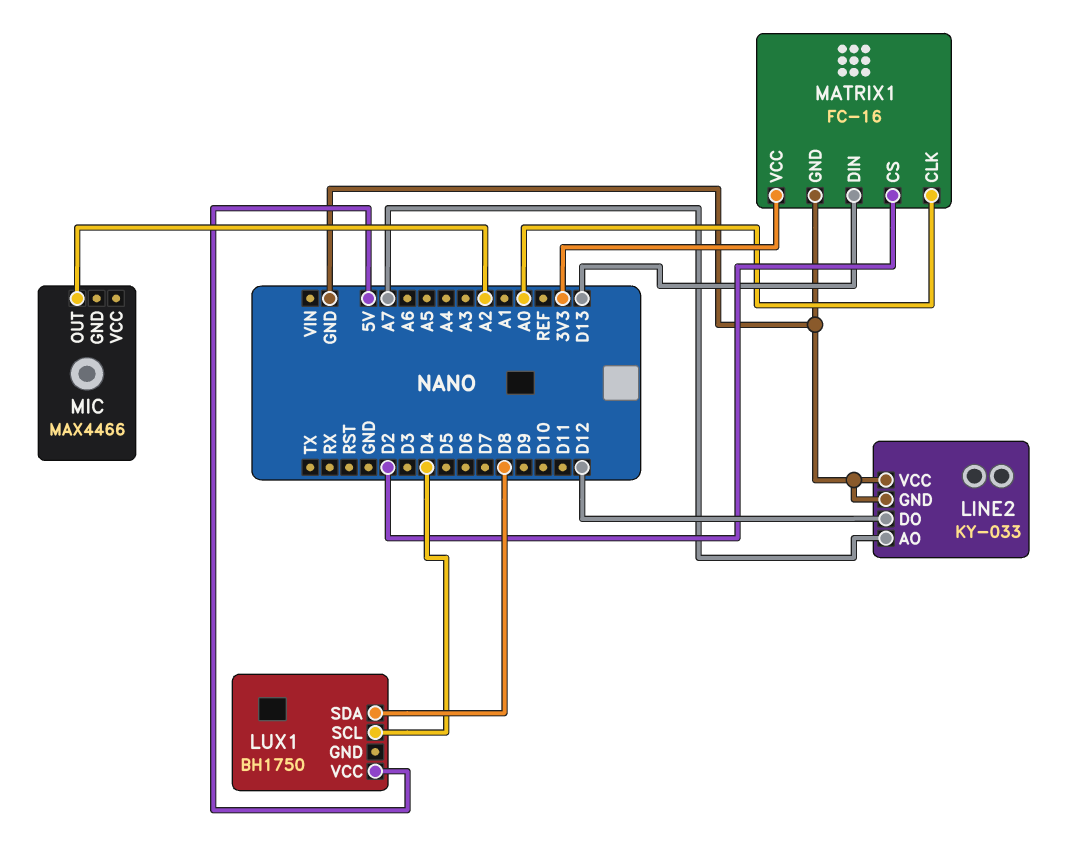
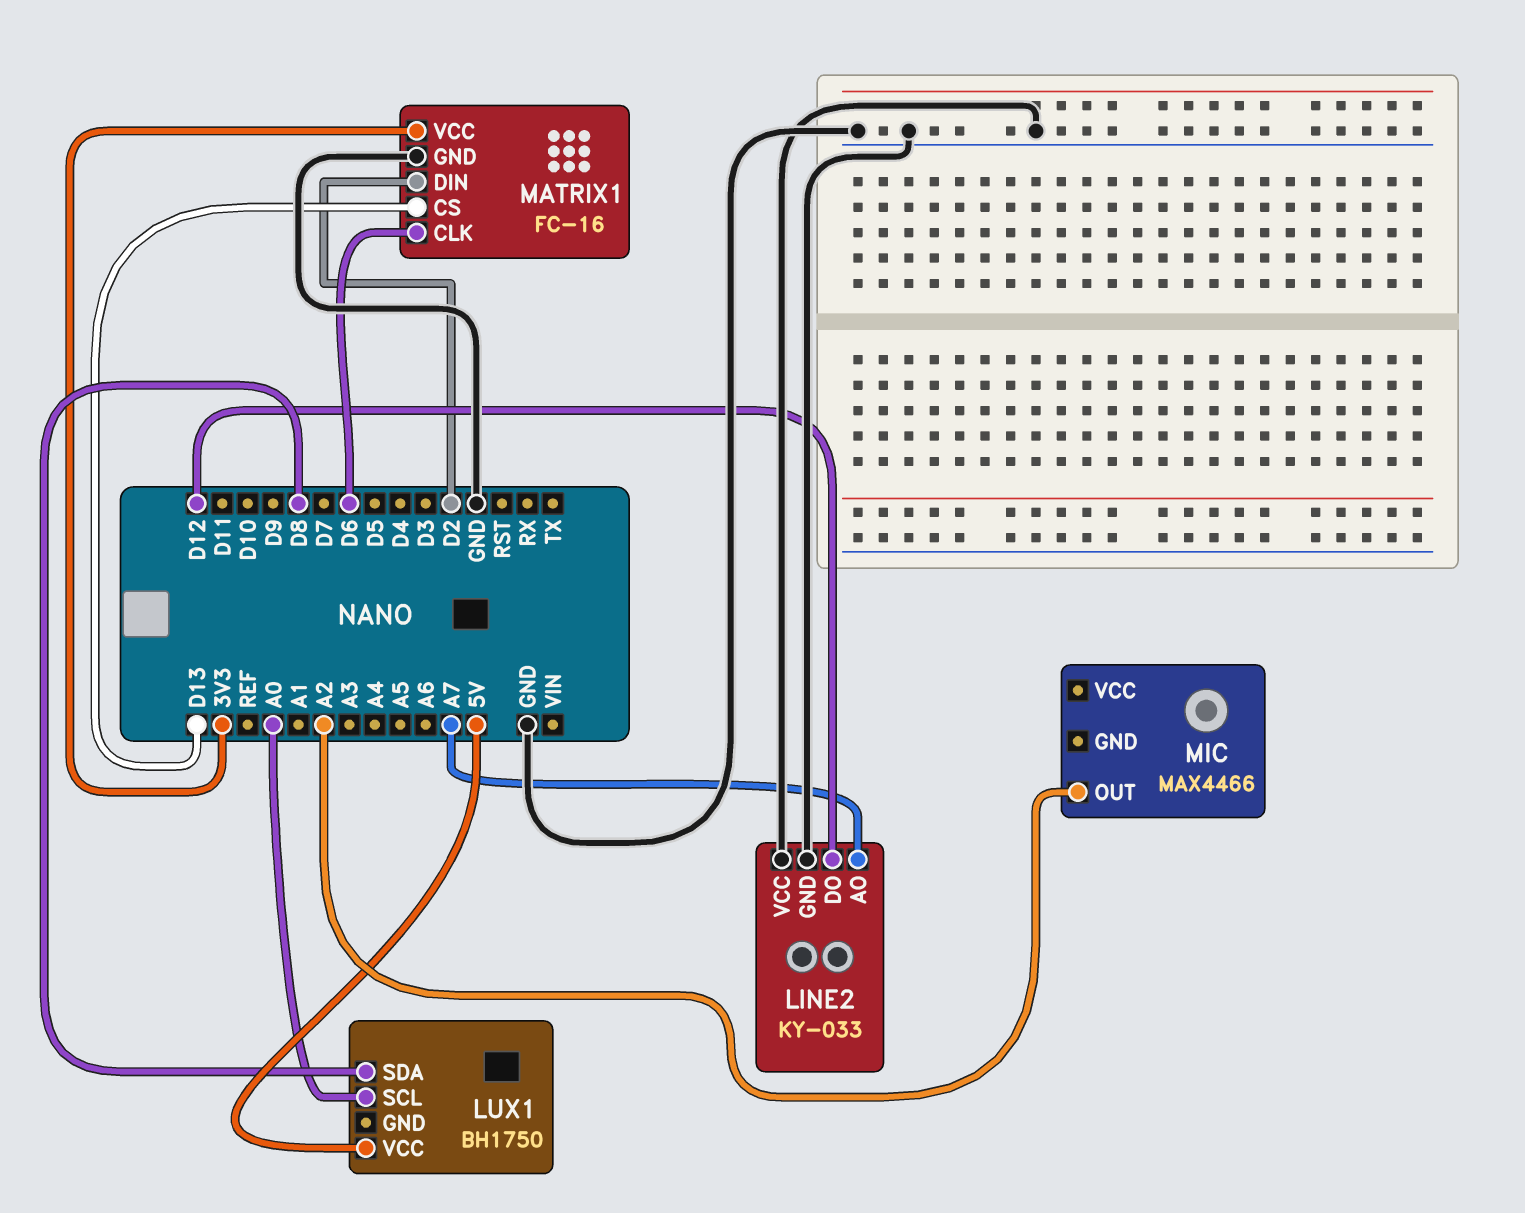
LUX1 pin SCL: D4 -> A0
MATRIX1 pin CLK: A0 -> D6
MATRIX1 pin CS: D2 -> D13
MATRIX1 pin DIN: D13 -> D2

